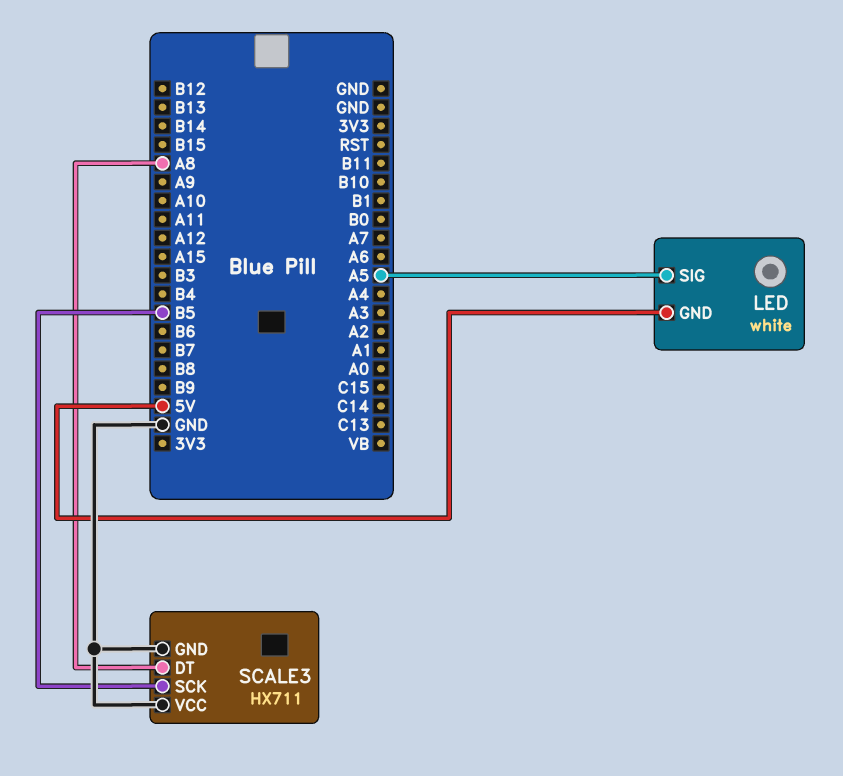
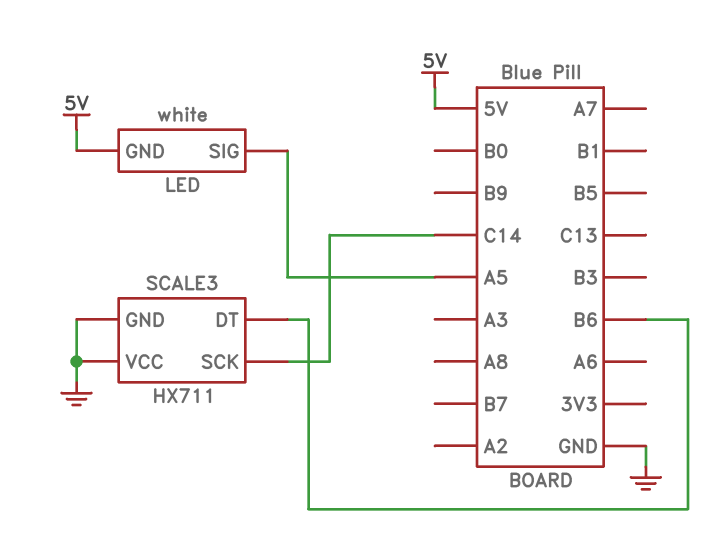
SCALE3 pin DT: A8 -> B6
SCALE3 pin SCK: B5 -> C14

